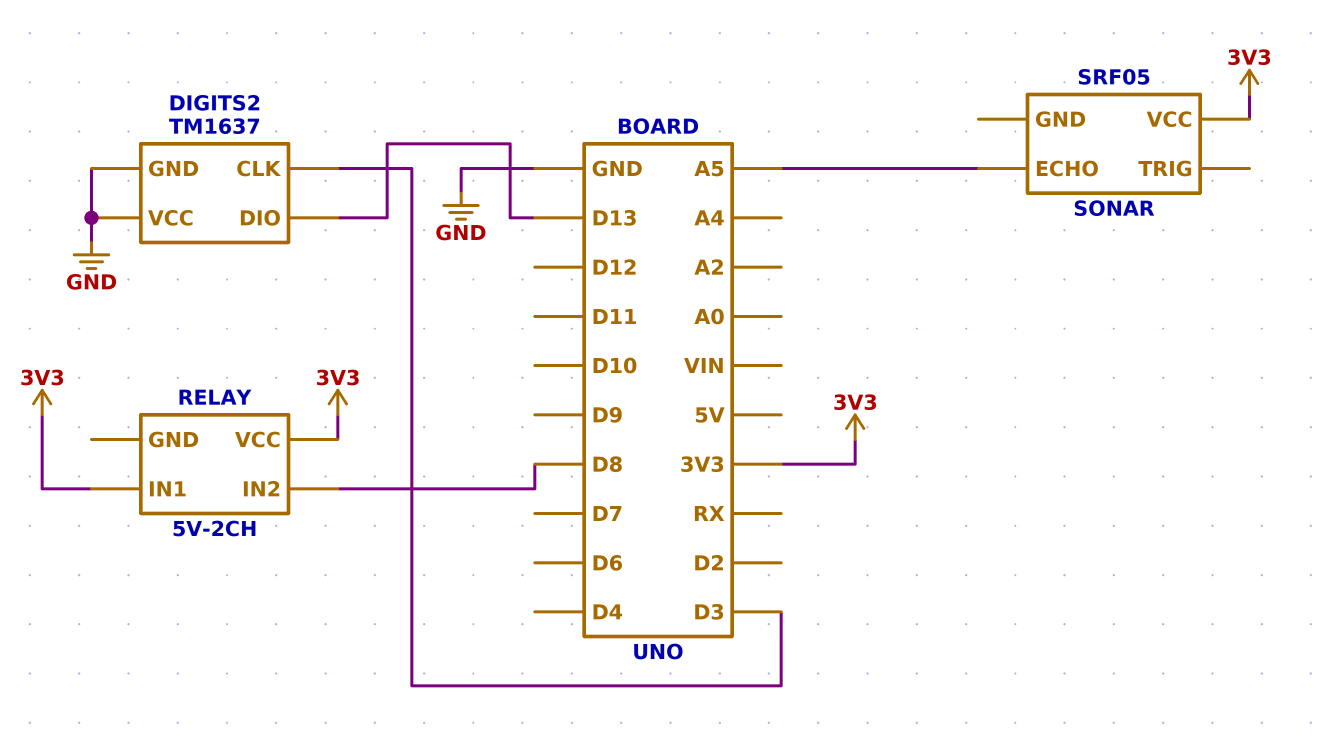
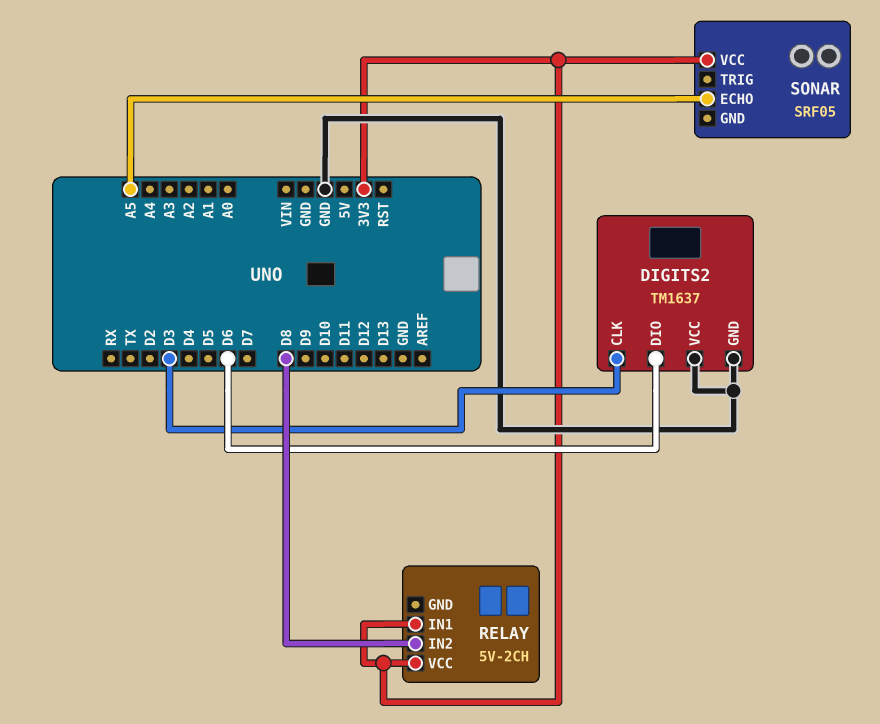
DIGITS2 pin DIO: D13 -> D6

